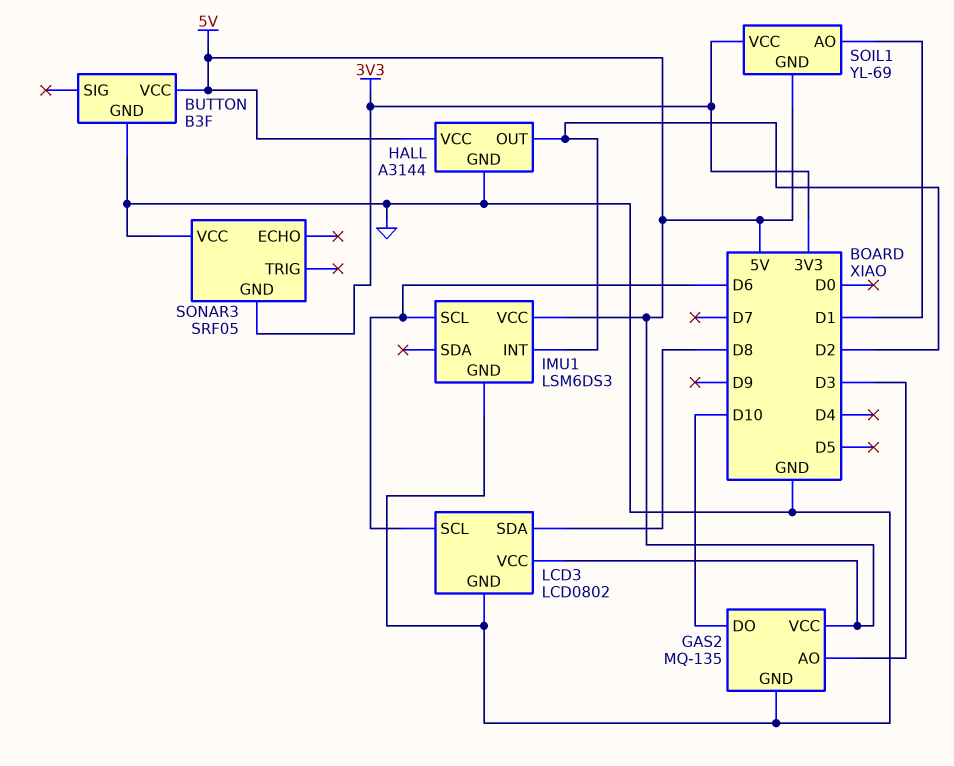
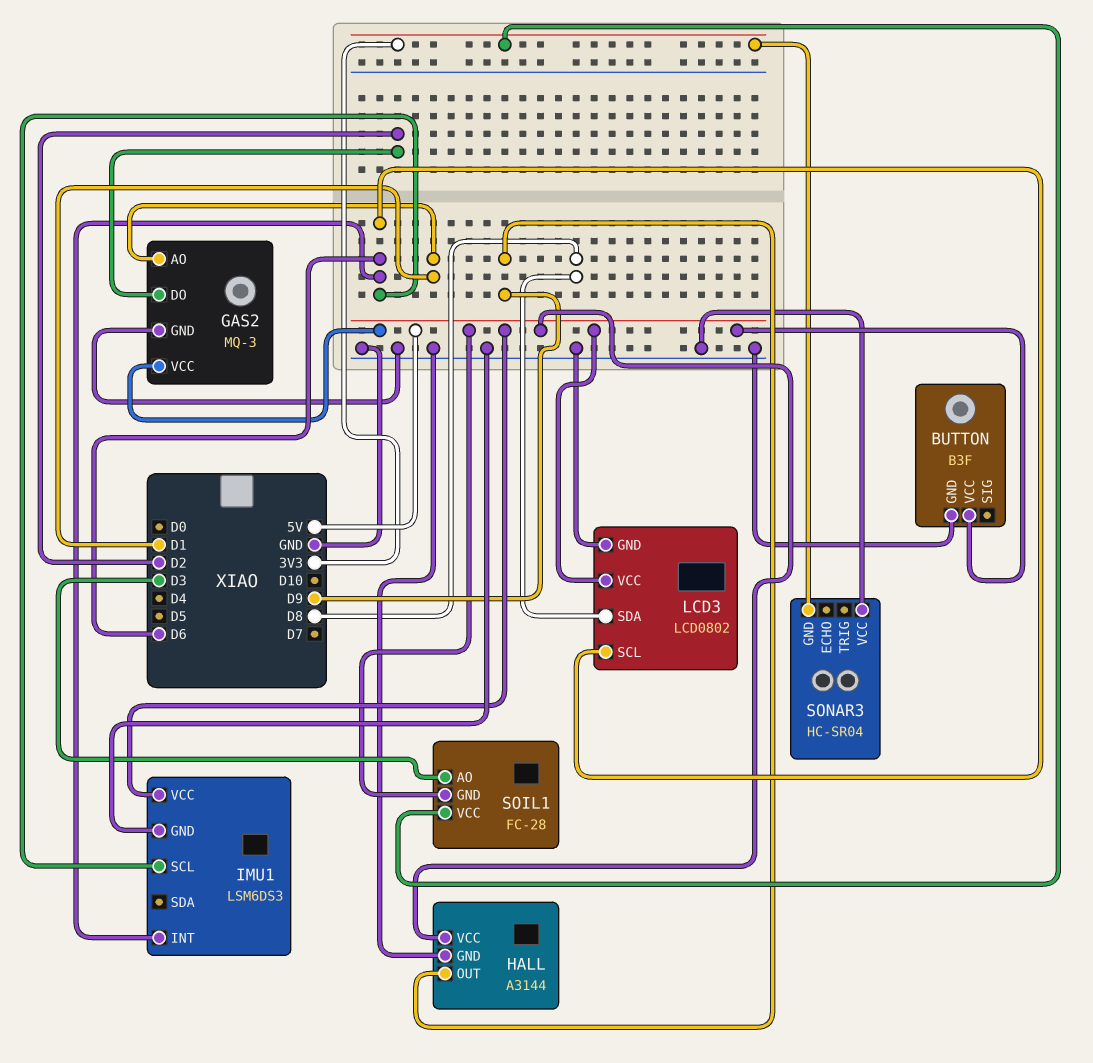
GAS2: MQ-135 -> MQ-3
GAS2 pin AO: D3 -> D1
GAS2 pin DO: D10 -> D2
HALL pin OUT: D2 -> D9
IMU1 pin INT: D2 -> D6
SOIL1: YL-69 -> FC-28
SOIL1 pin AO: D1 -> D3
SONAR3: SRF05 -> HC-SR04

